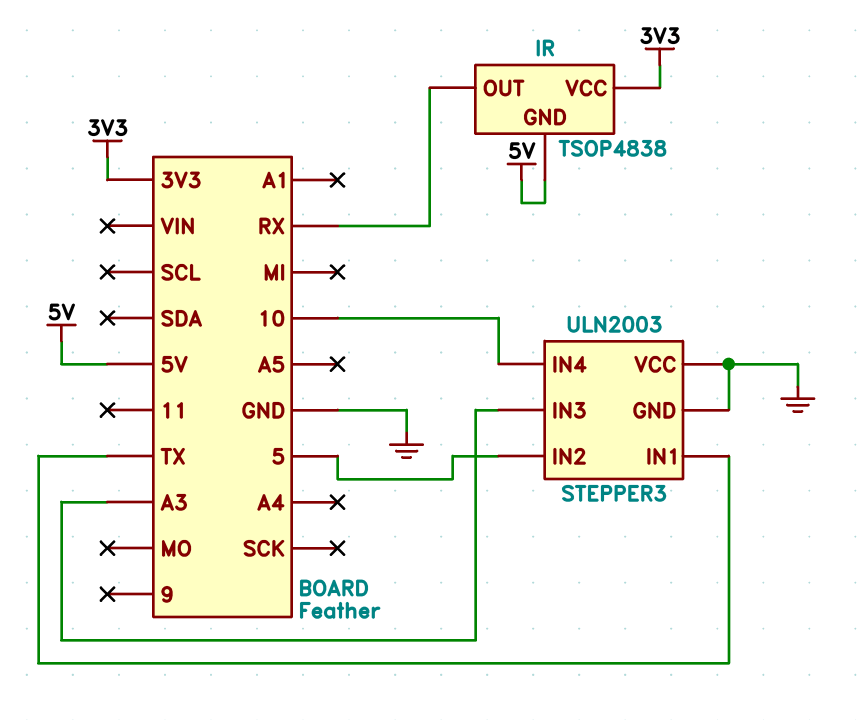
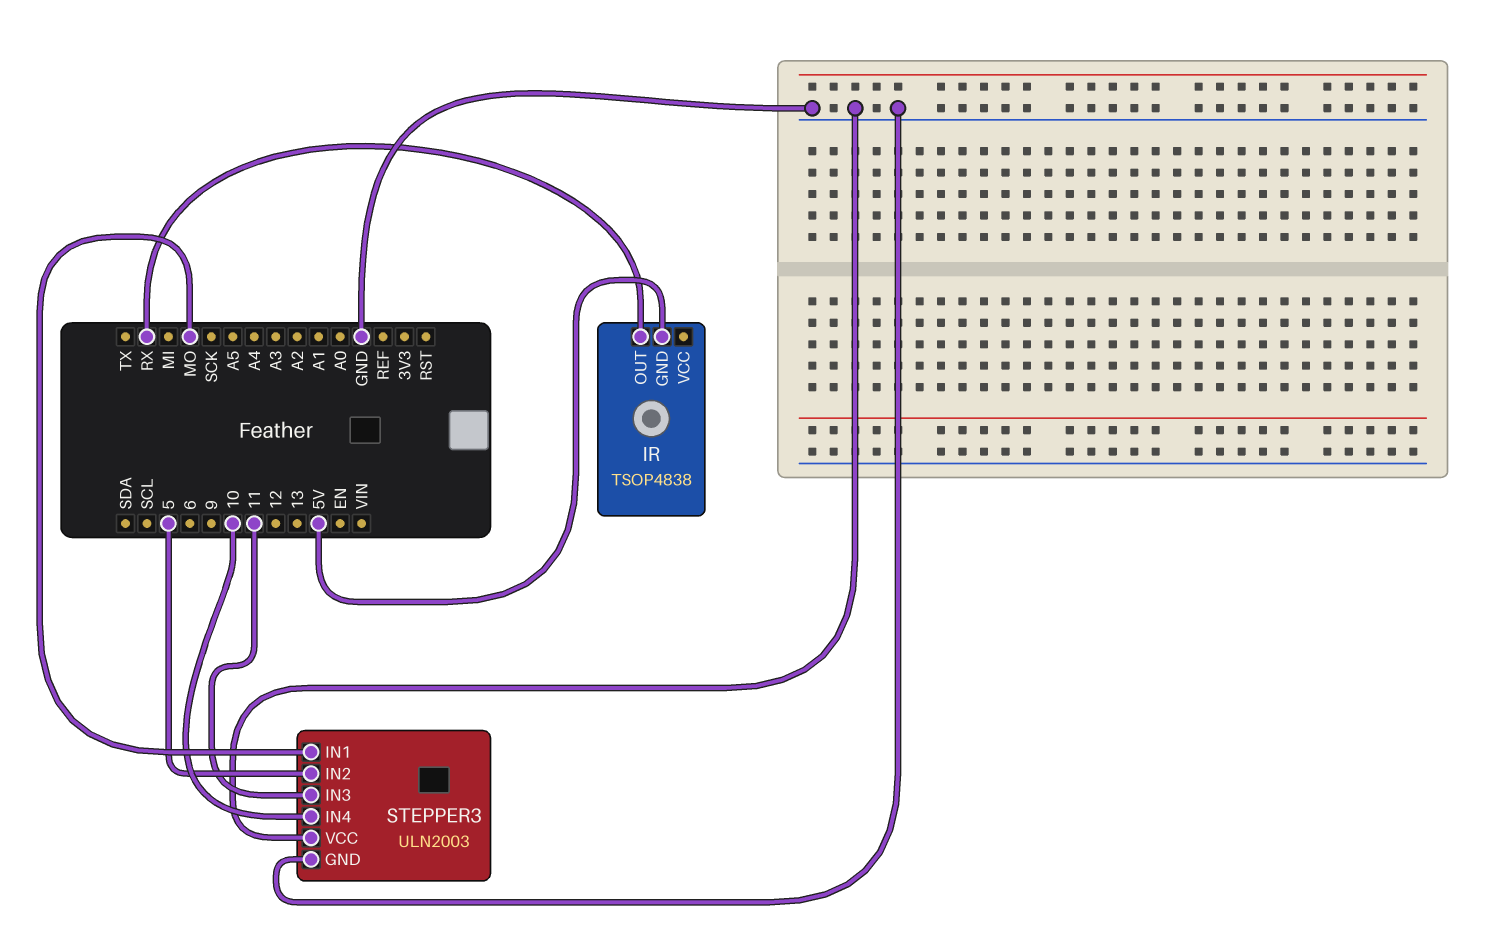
IR pin VCC: 3V3 -> none
STEPPER3 pin IN1: TX -> MO
STEPPER3 pin IN3: A3 -> 11

